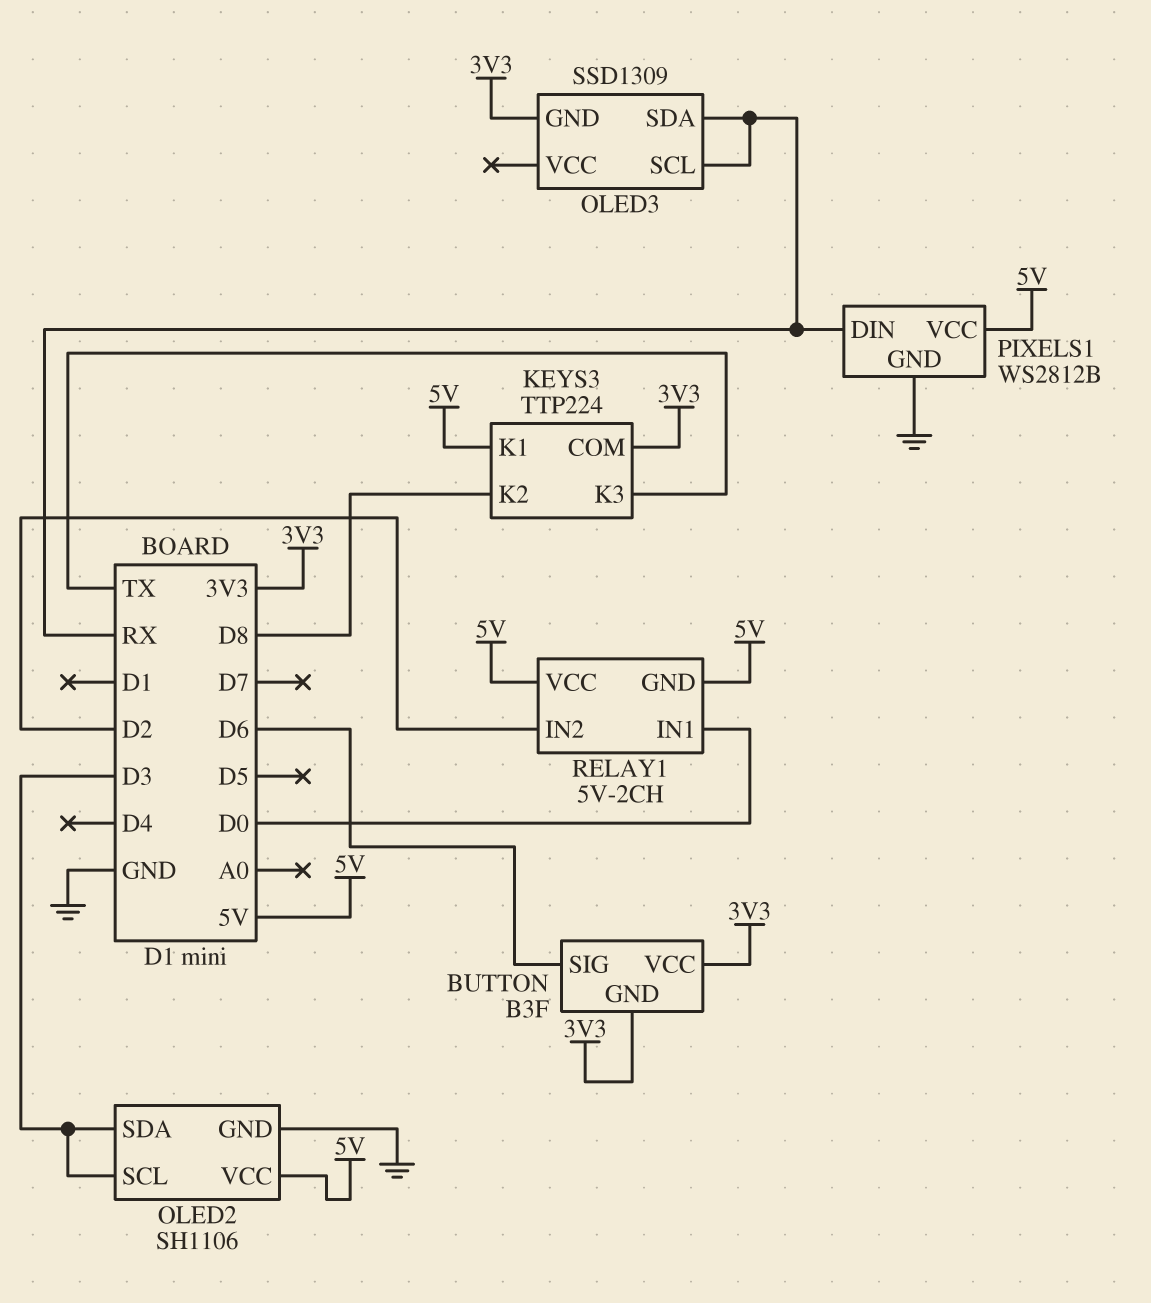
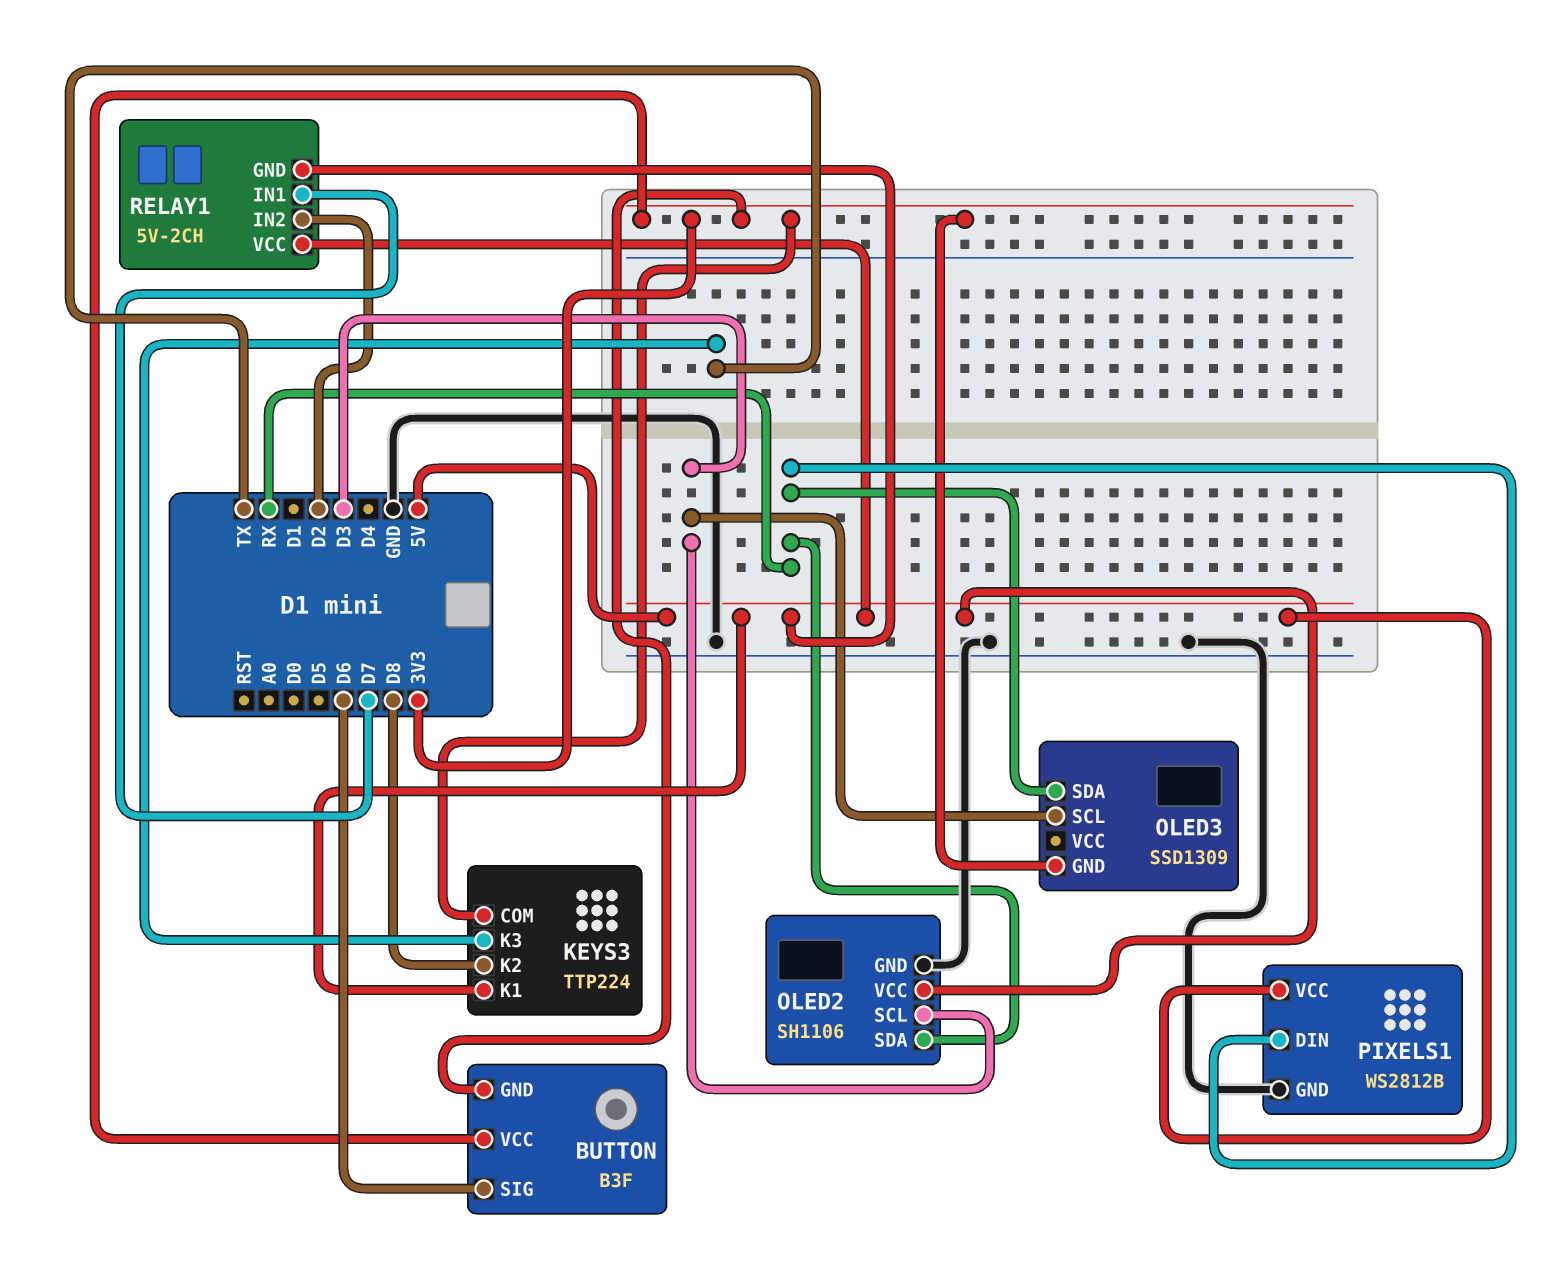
OLED2 pin SDA: D3 -> RX
OLED3 pin SCL: RX -> D3
RELAY1 pin IN1: D0 -> D7

